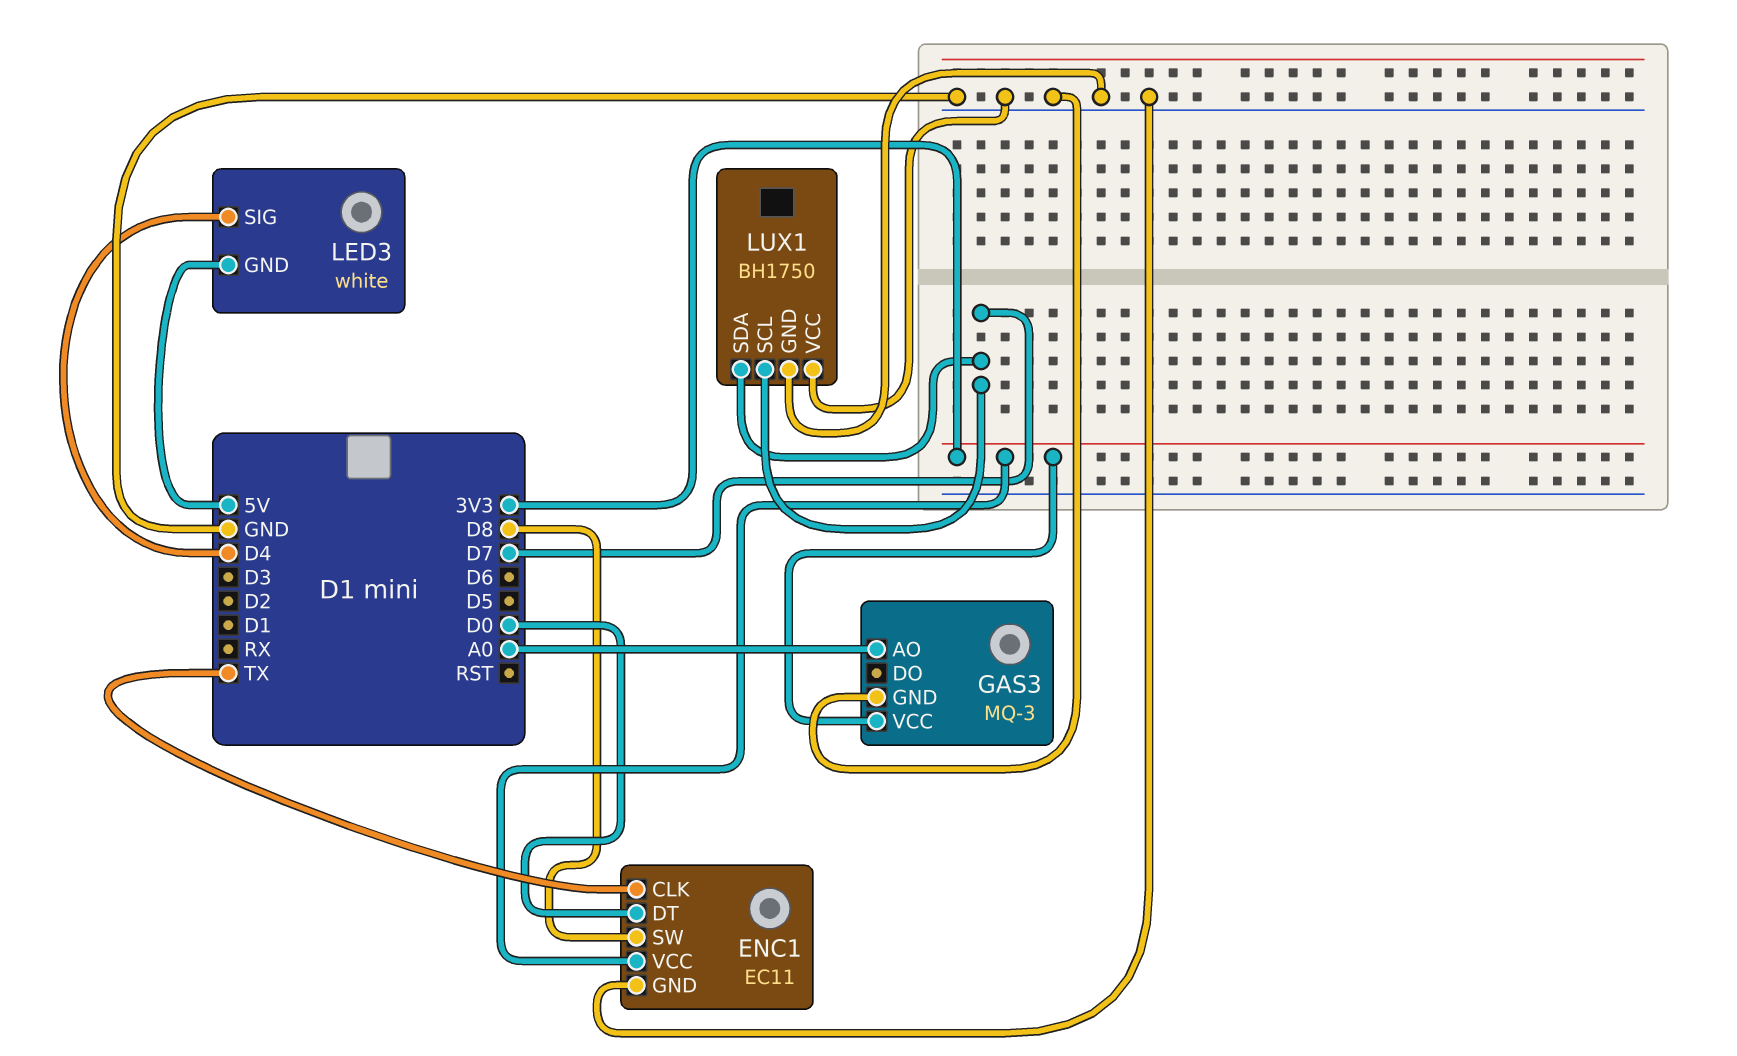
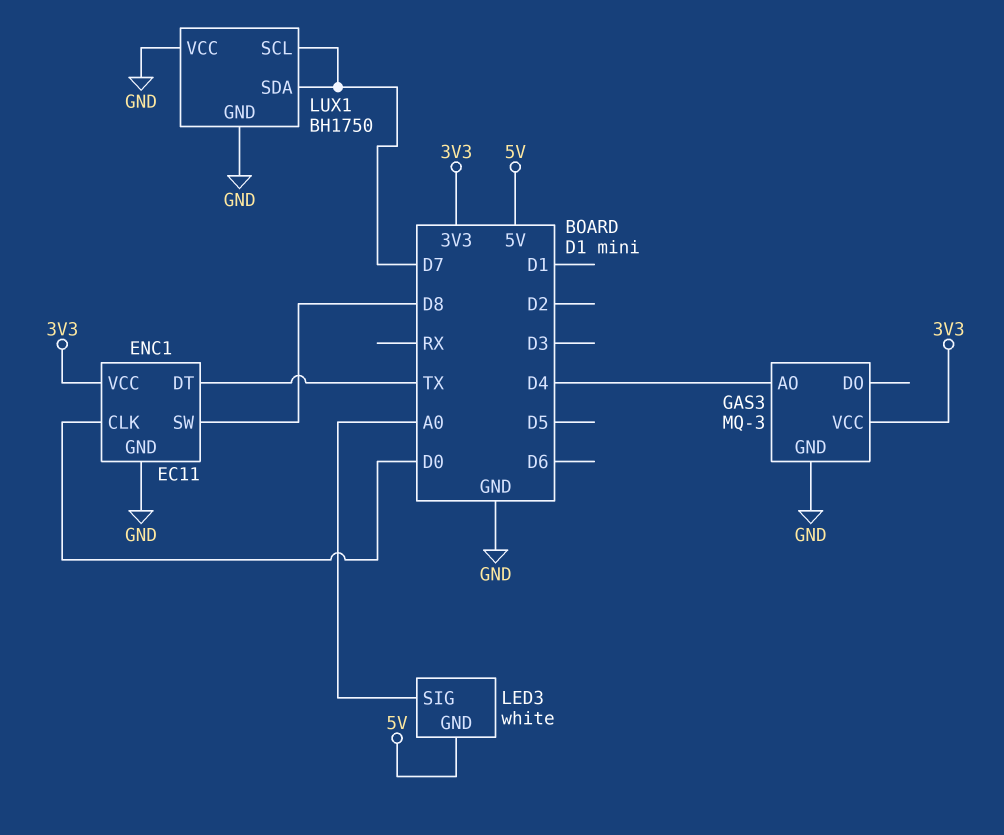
ENC1 pin CLK: TX -> D0
ENC1 pin DT: D0 -> TX
GAS3 pin AO: A0 -> D4
LED3 pin SIG: D4 -> A0

